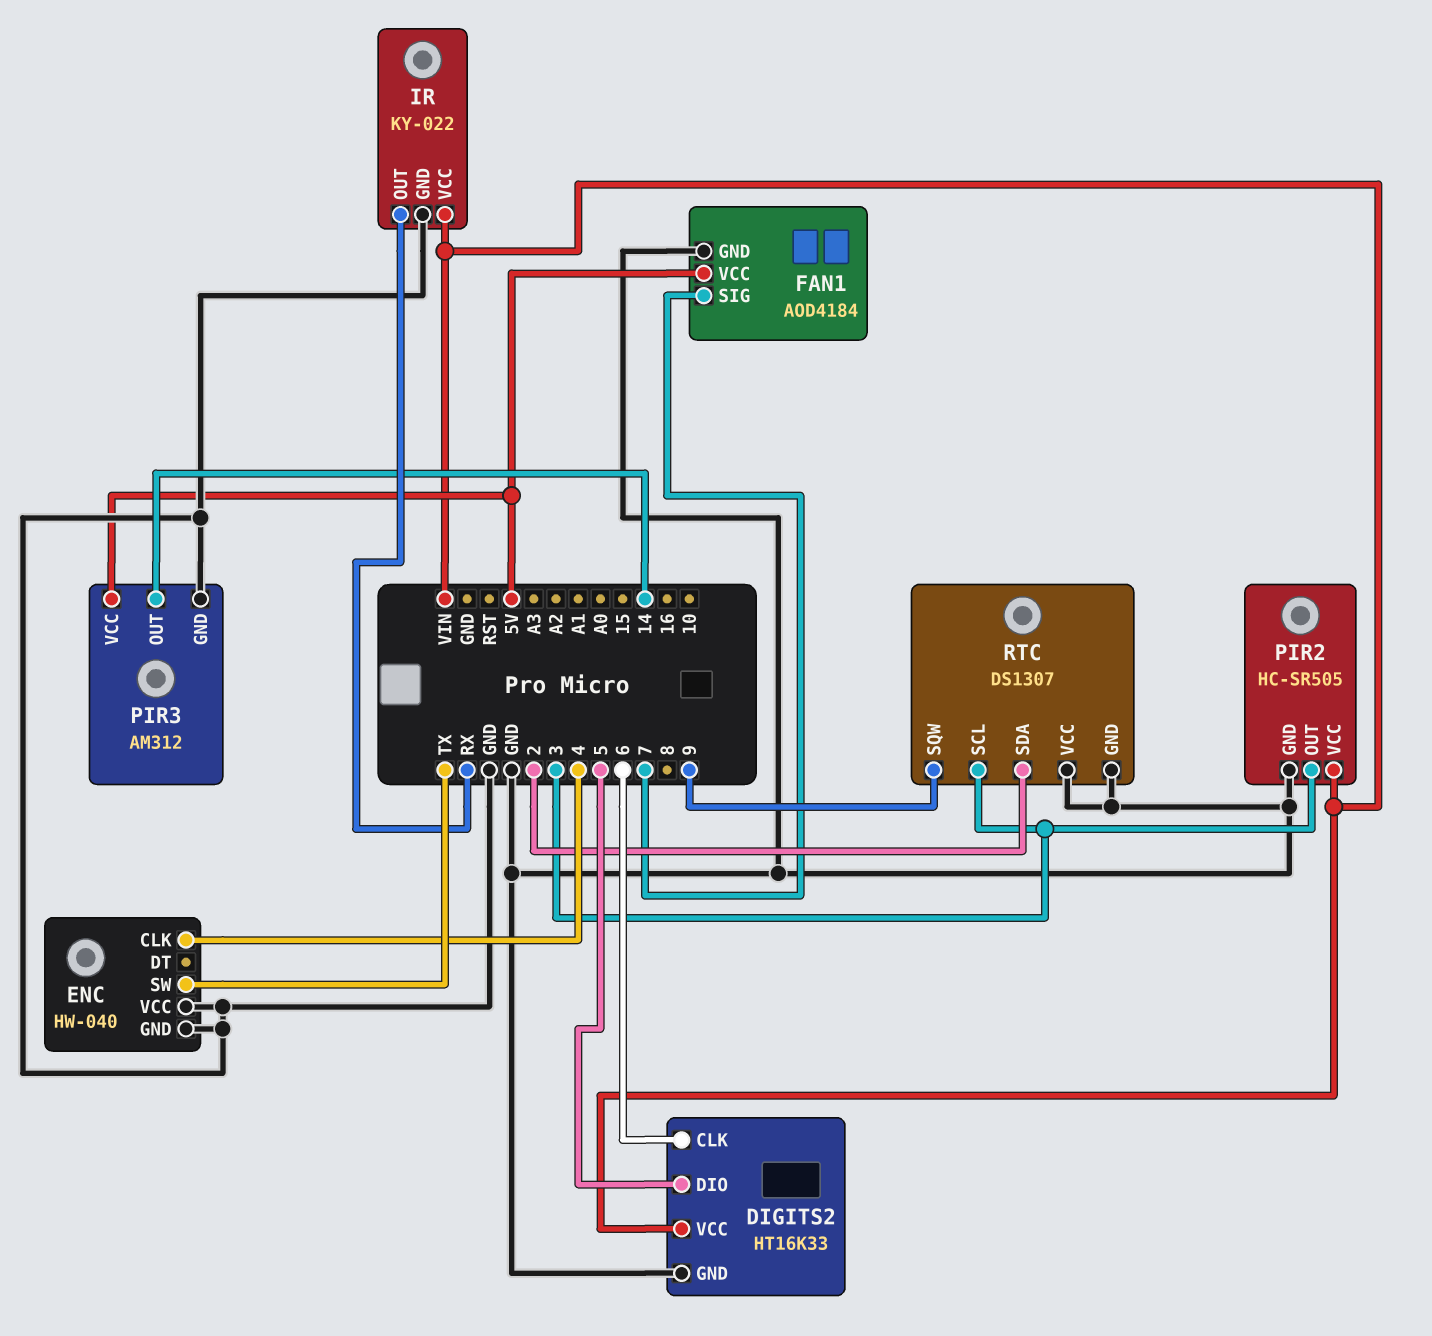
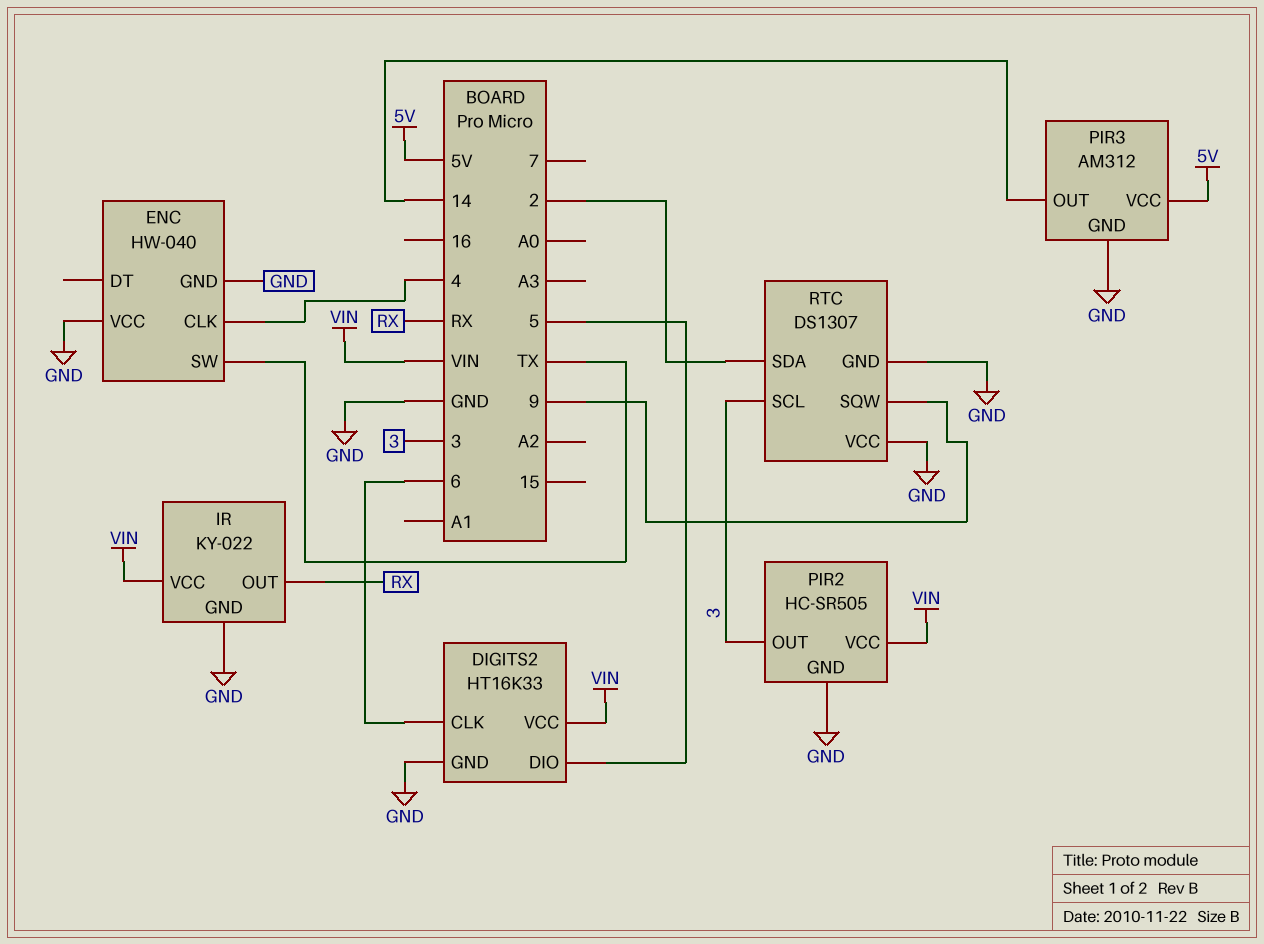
FAN1: AOD4184 -> none
FAN1 pin GND: GND -> none
FAN1 pin SIG: 7 -> none
FAN1 pin VCC: 5V -> none

